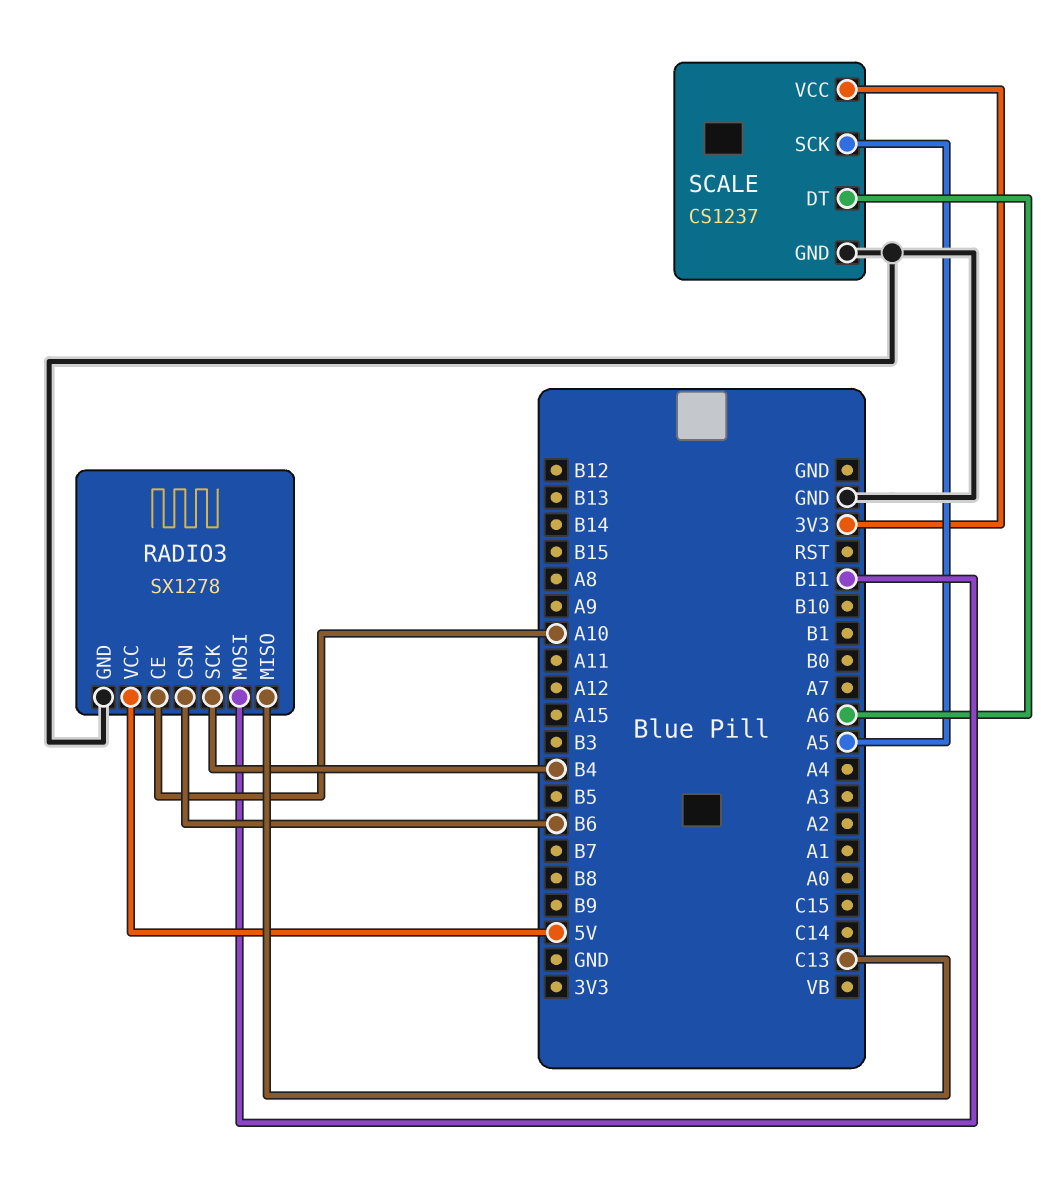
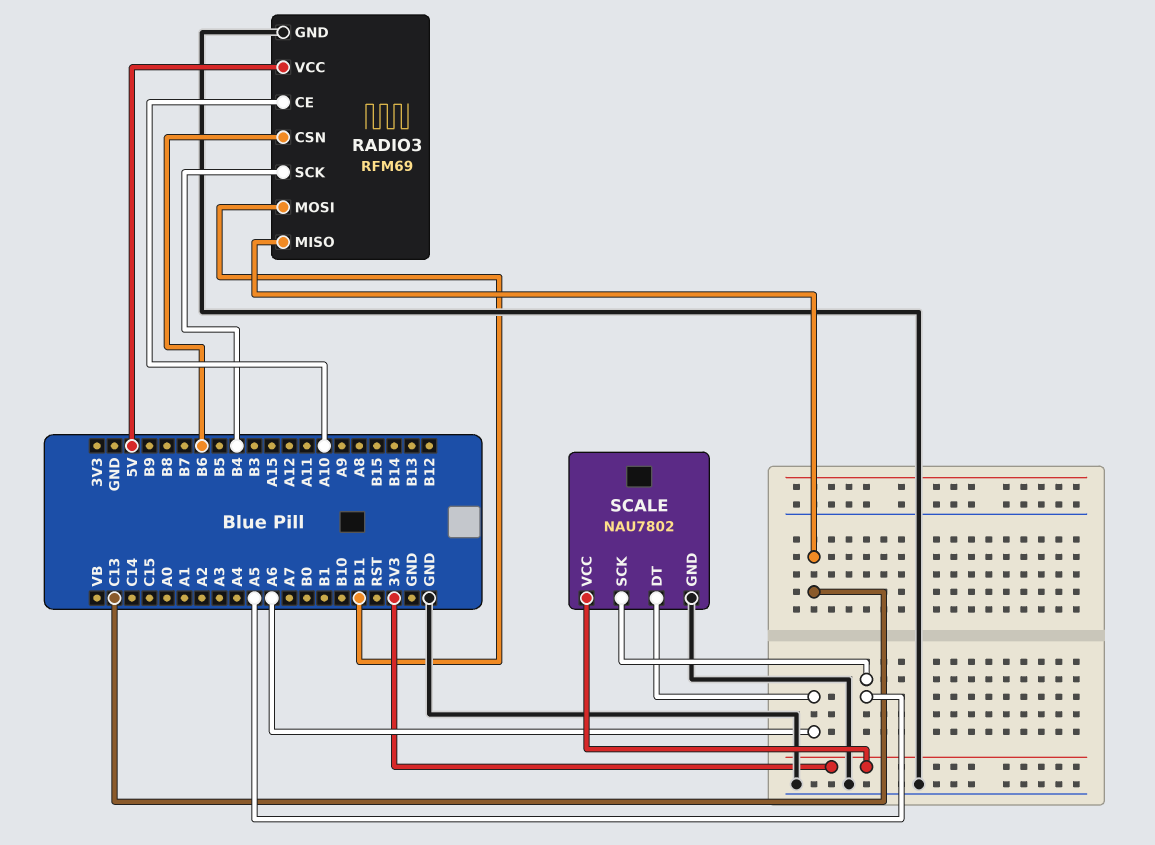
RADIO3: SX1278 -> RFM69
SCALE: CS1237 -> NAU7802

